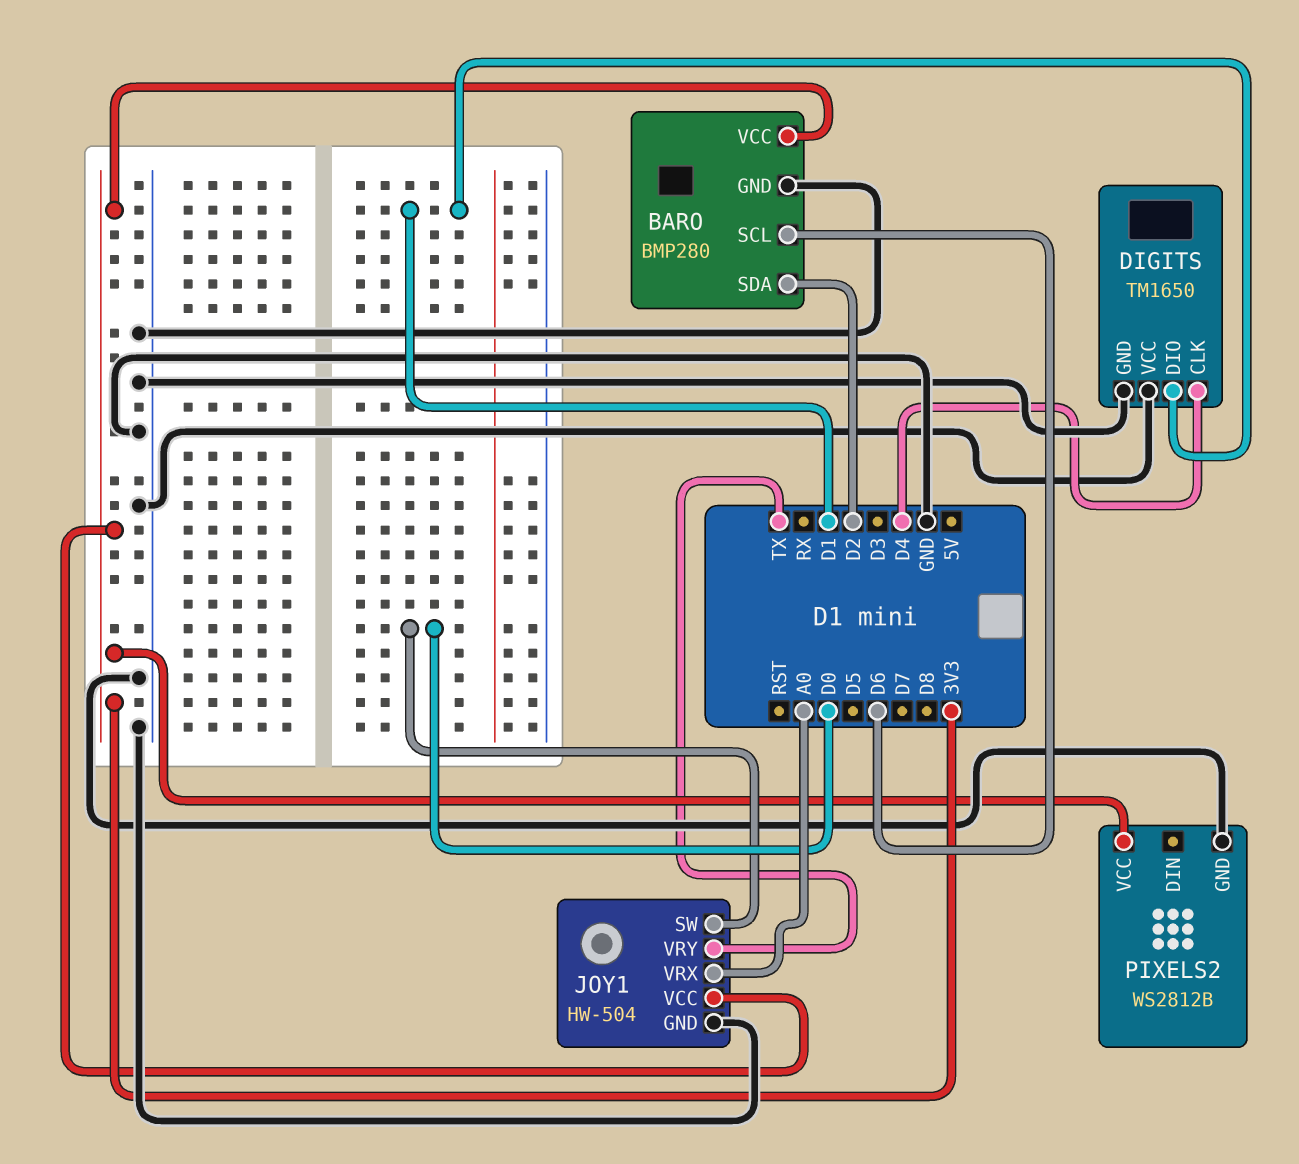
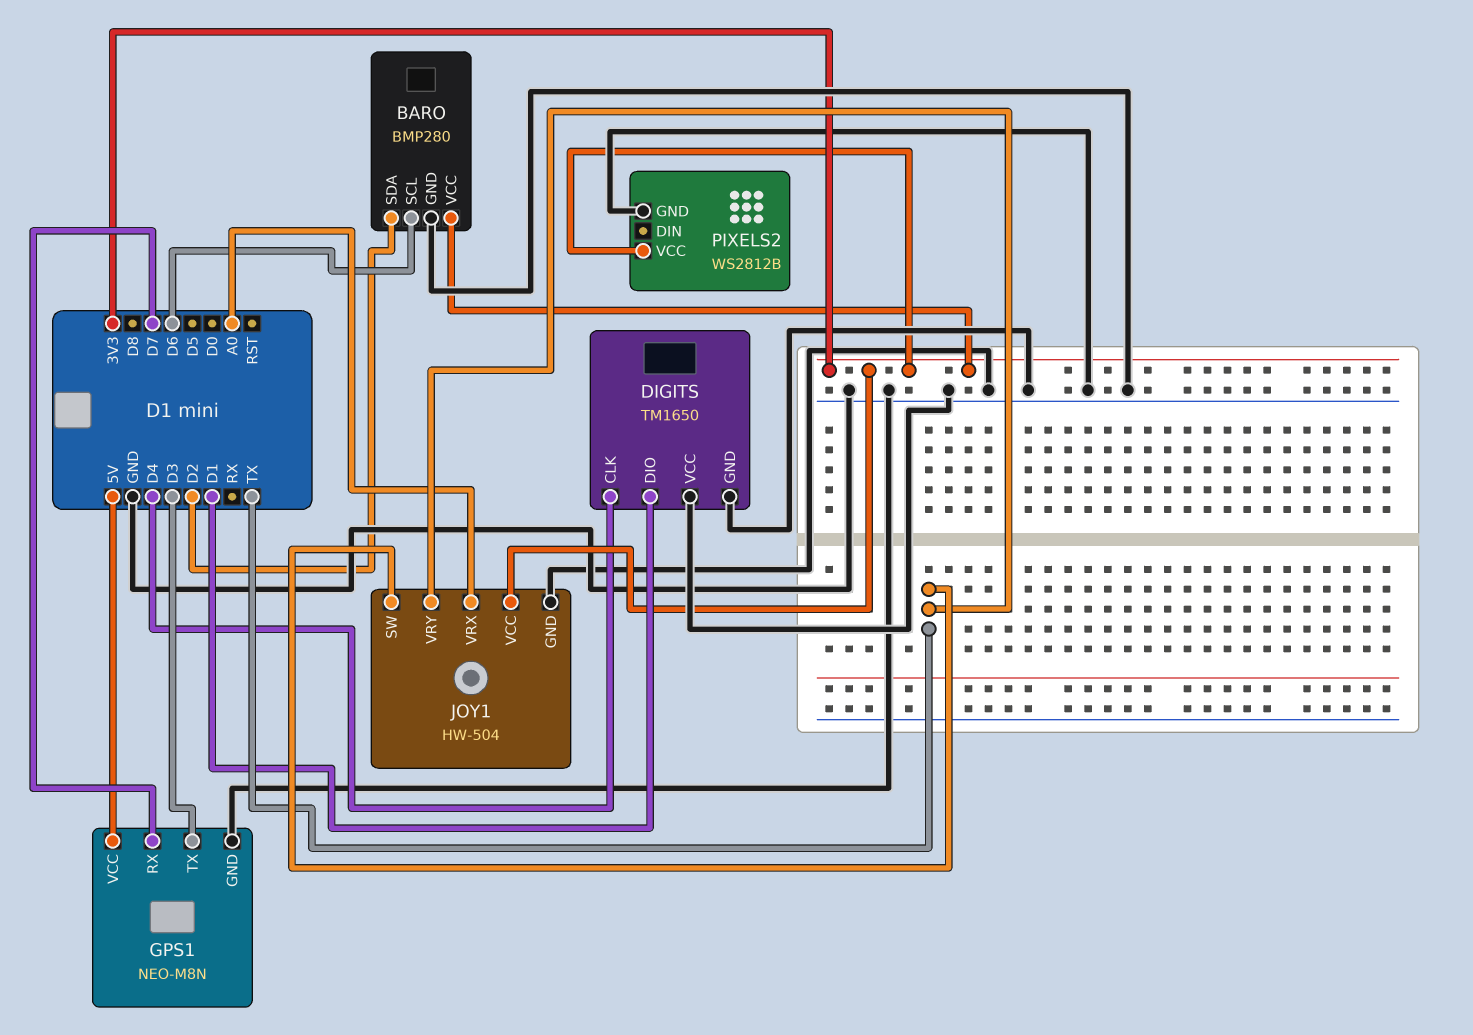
GPS1: none -> NEO-M8N
GPS1 pin GND: none -> GND
GPS1 pin RX: none -> D7
GPS1 pin TX: none -> D3
GPS1 pin VCC: none -> 5V
JOY1 pin SW: D0 -> TX

